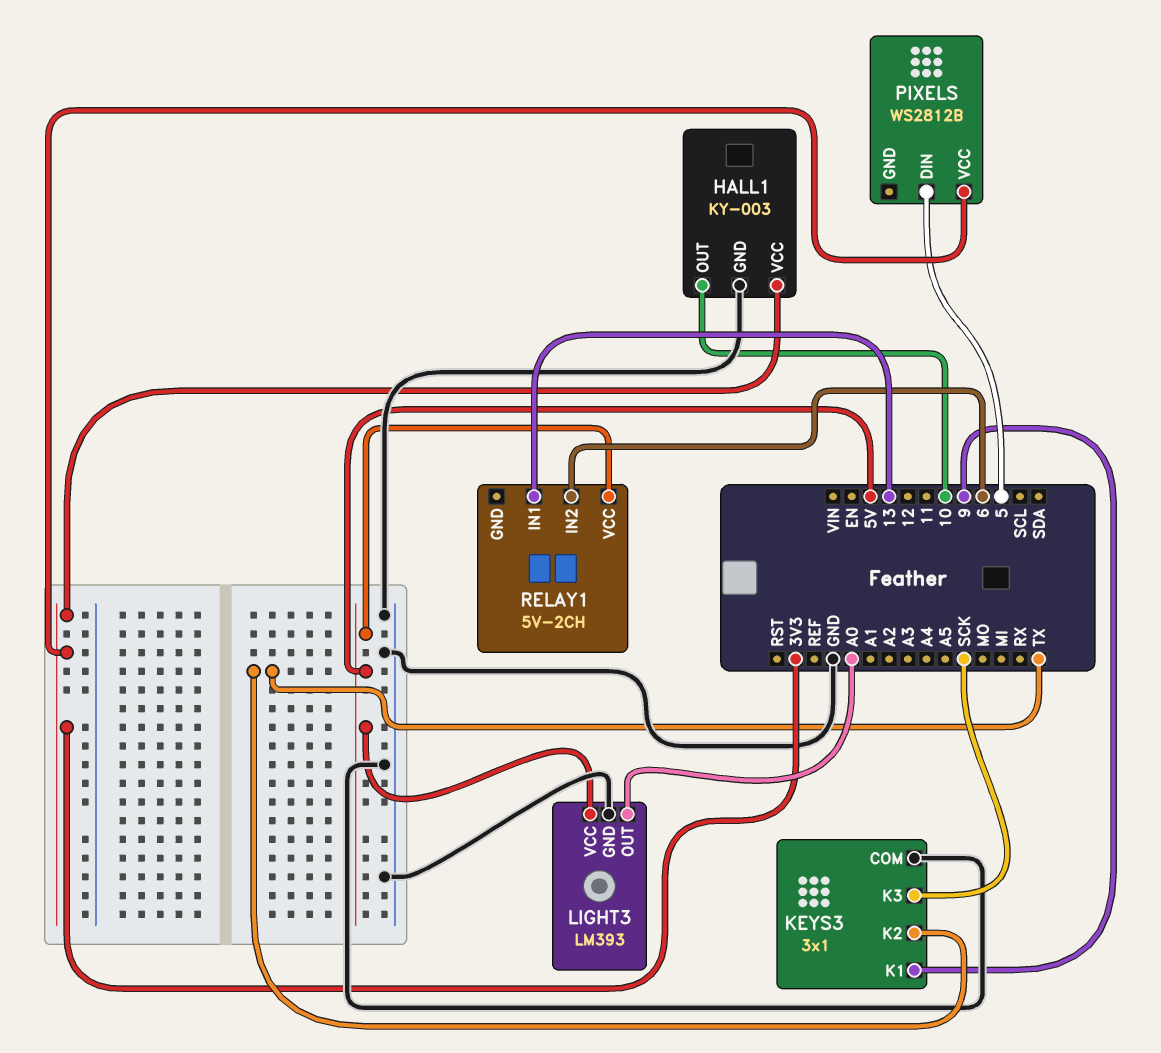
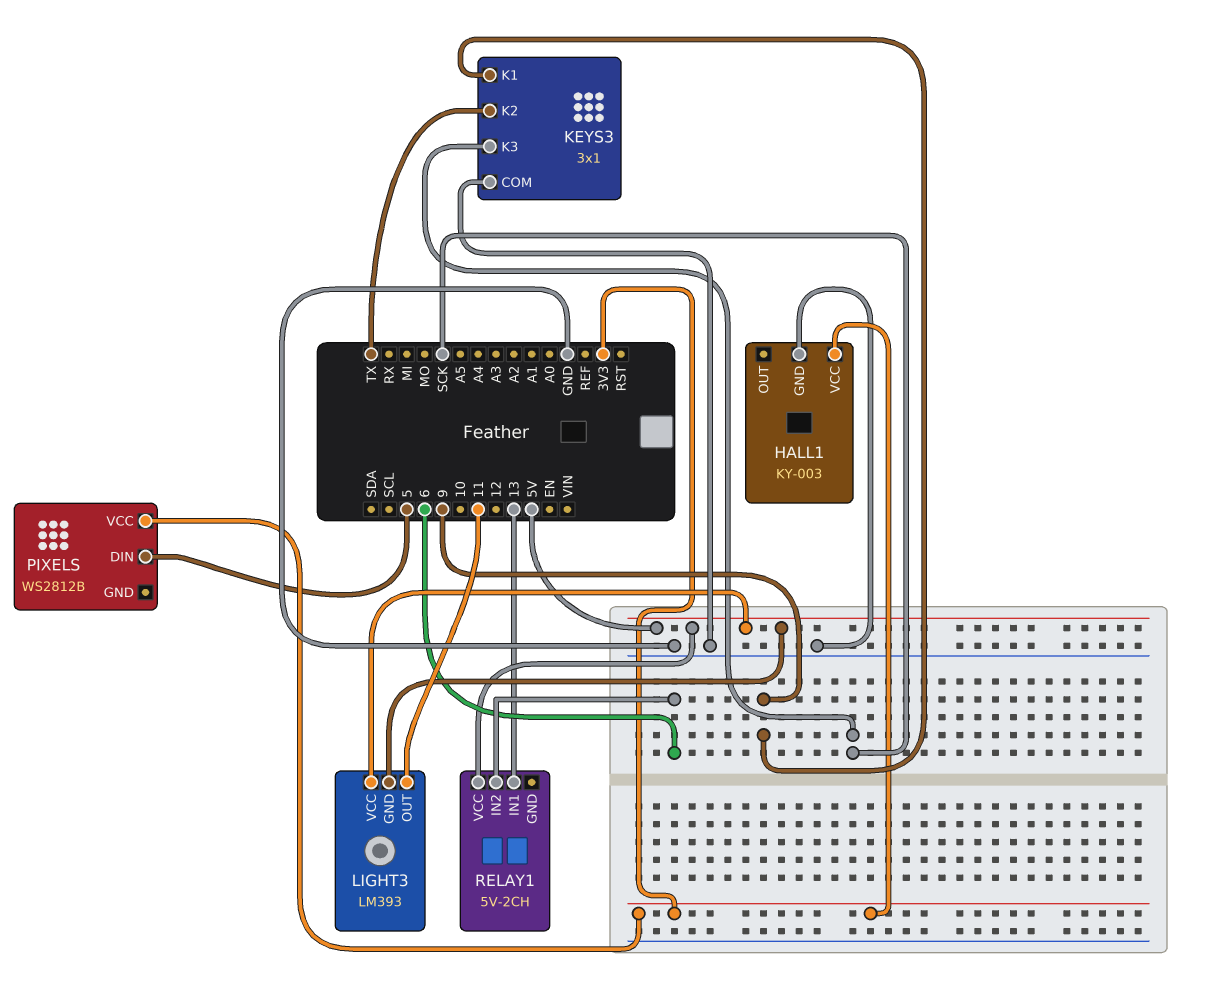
HALL1 pin OUT: 10 -> none
LIGHT3 pin GND: GND -> 5V
LIGHT3 pin OUT: A0 -> 11

